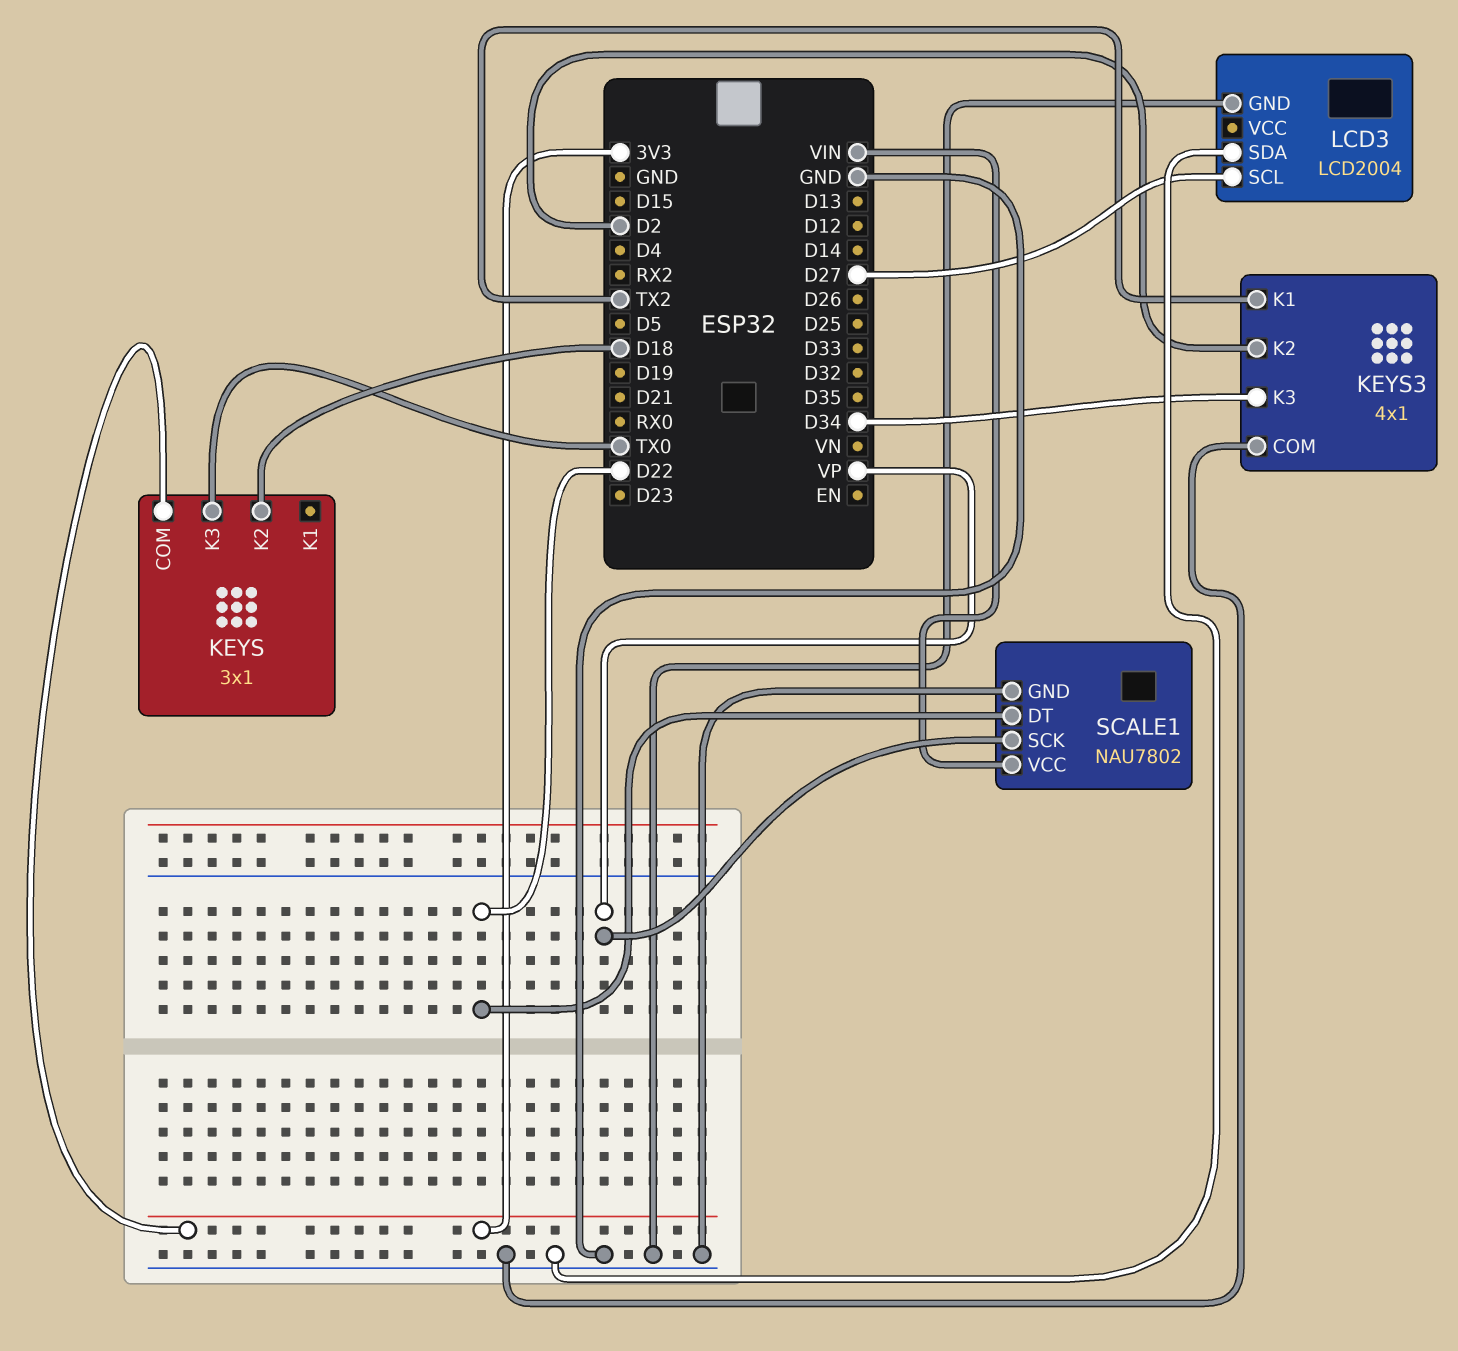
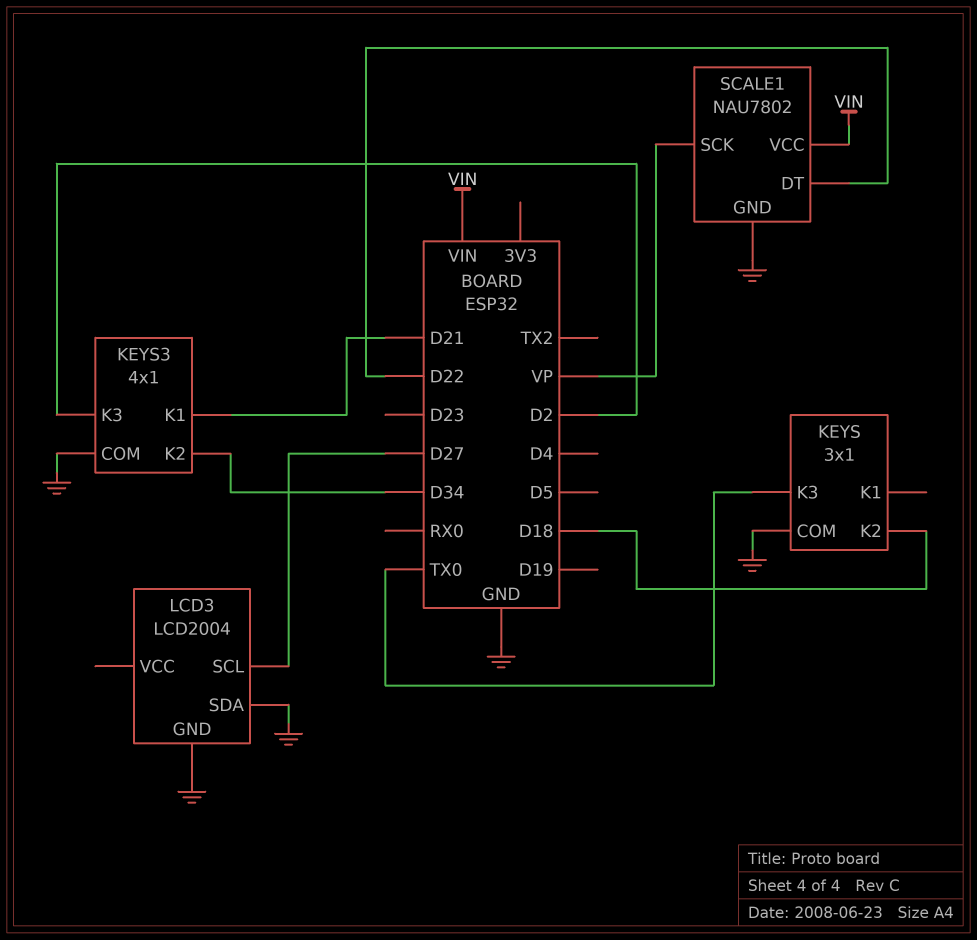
KEYS pin COM: 3V3 -> GND
KEYS3 pin K1: TX2 -> D21
KEYS3 pin K2: D2 -> D34
KEYS3 pin K3: D34 -> D2

